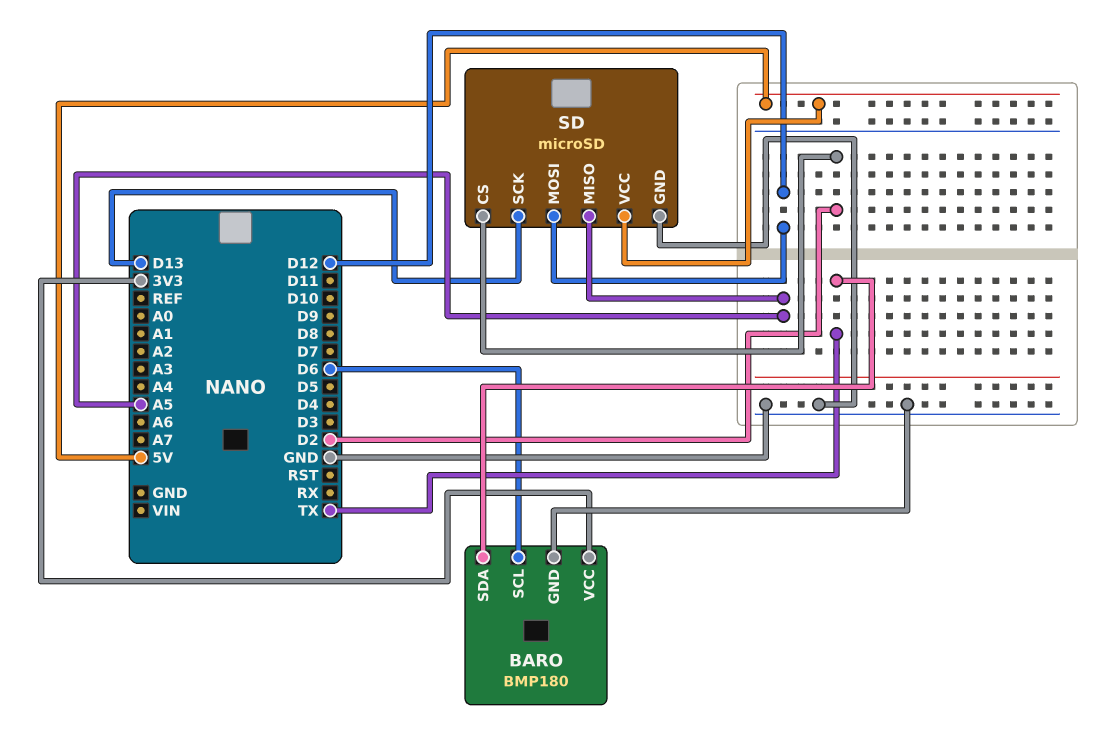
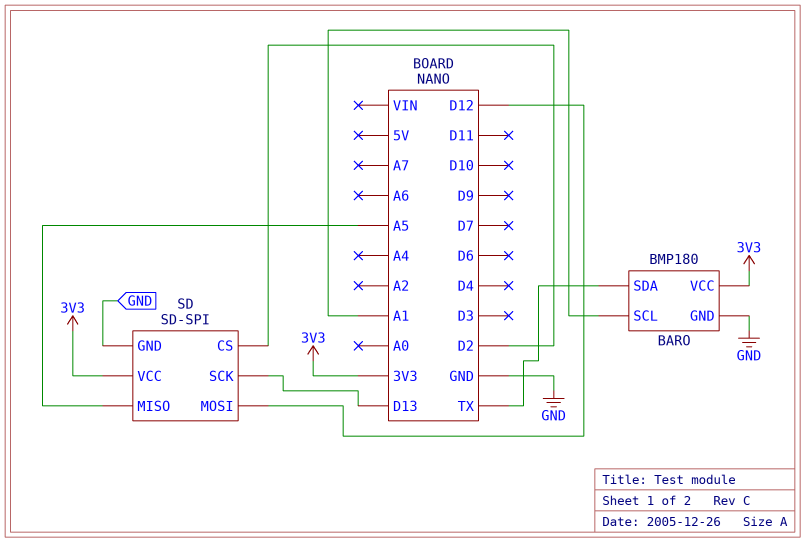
BARO pin SCL: D6 -> A1
SD: microSD -> SD-SPI
SD pin VCC: 5V -> 3V3

